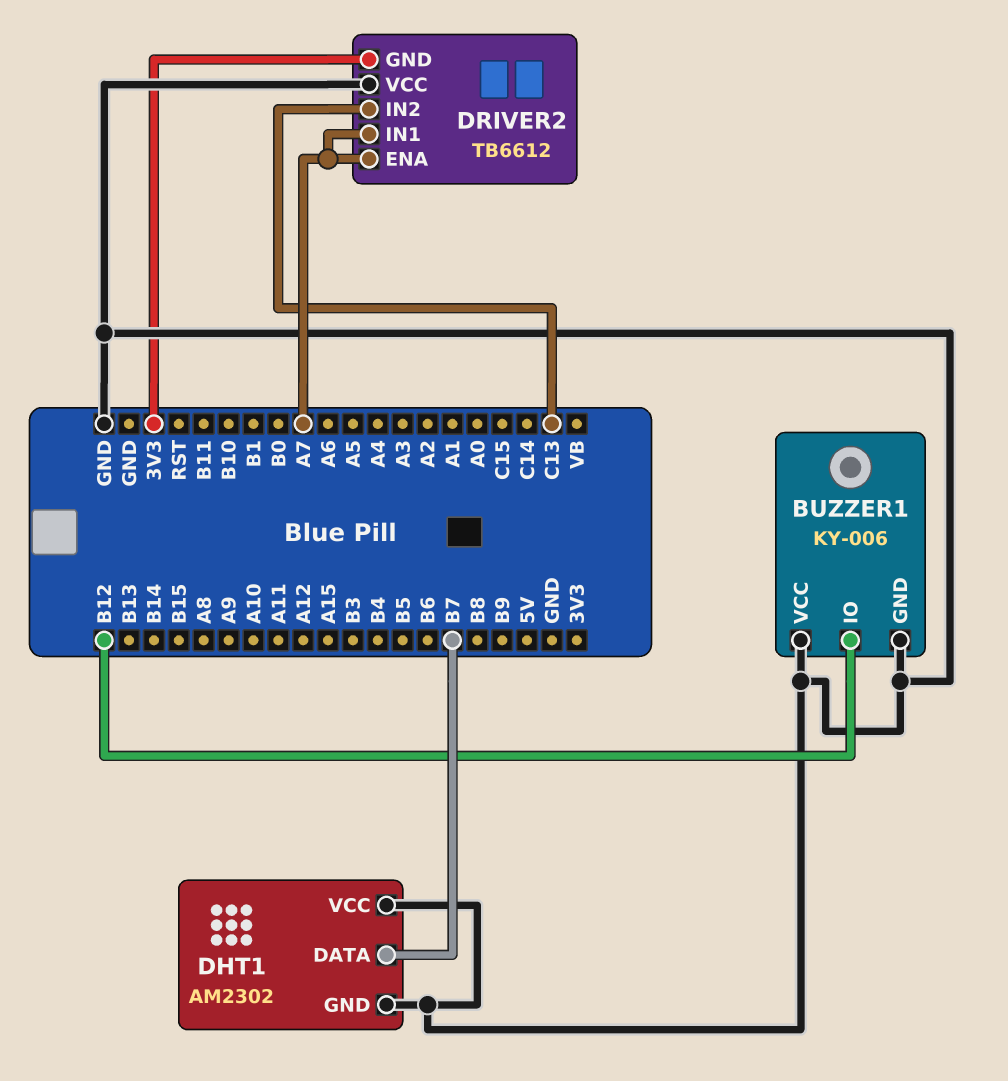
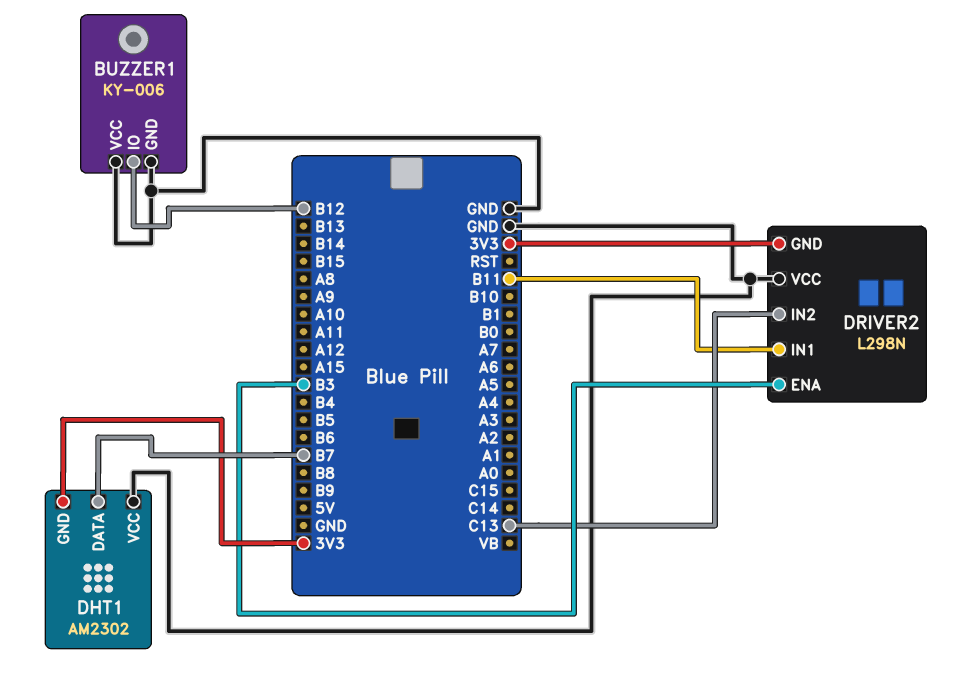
DHT1 pin GND: GND -> 3V3
DRIVER2: TB6612 -> L298N
DRIVER2 pin ENA: A7 -> B3
DRIVER2 pin IN1: A7 -> B11

